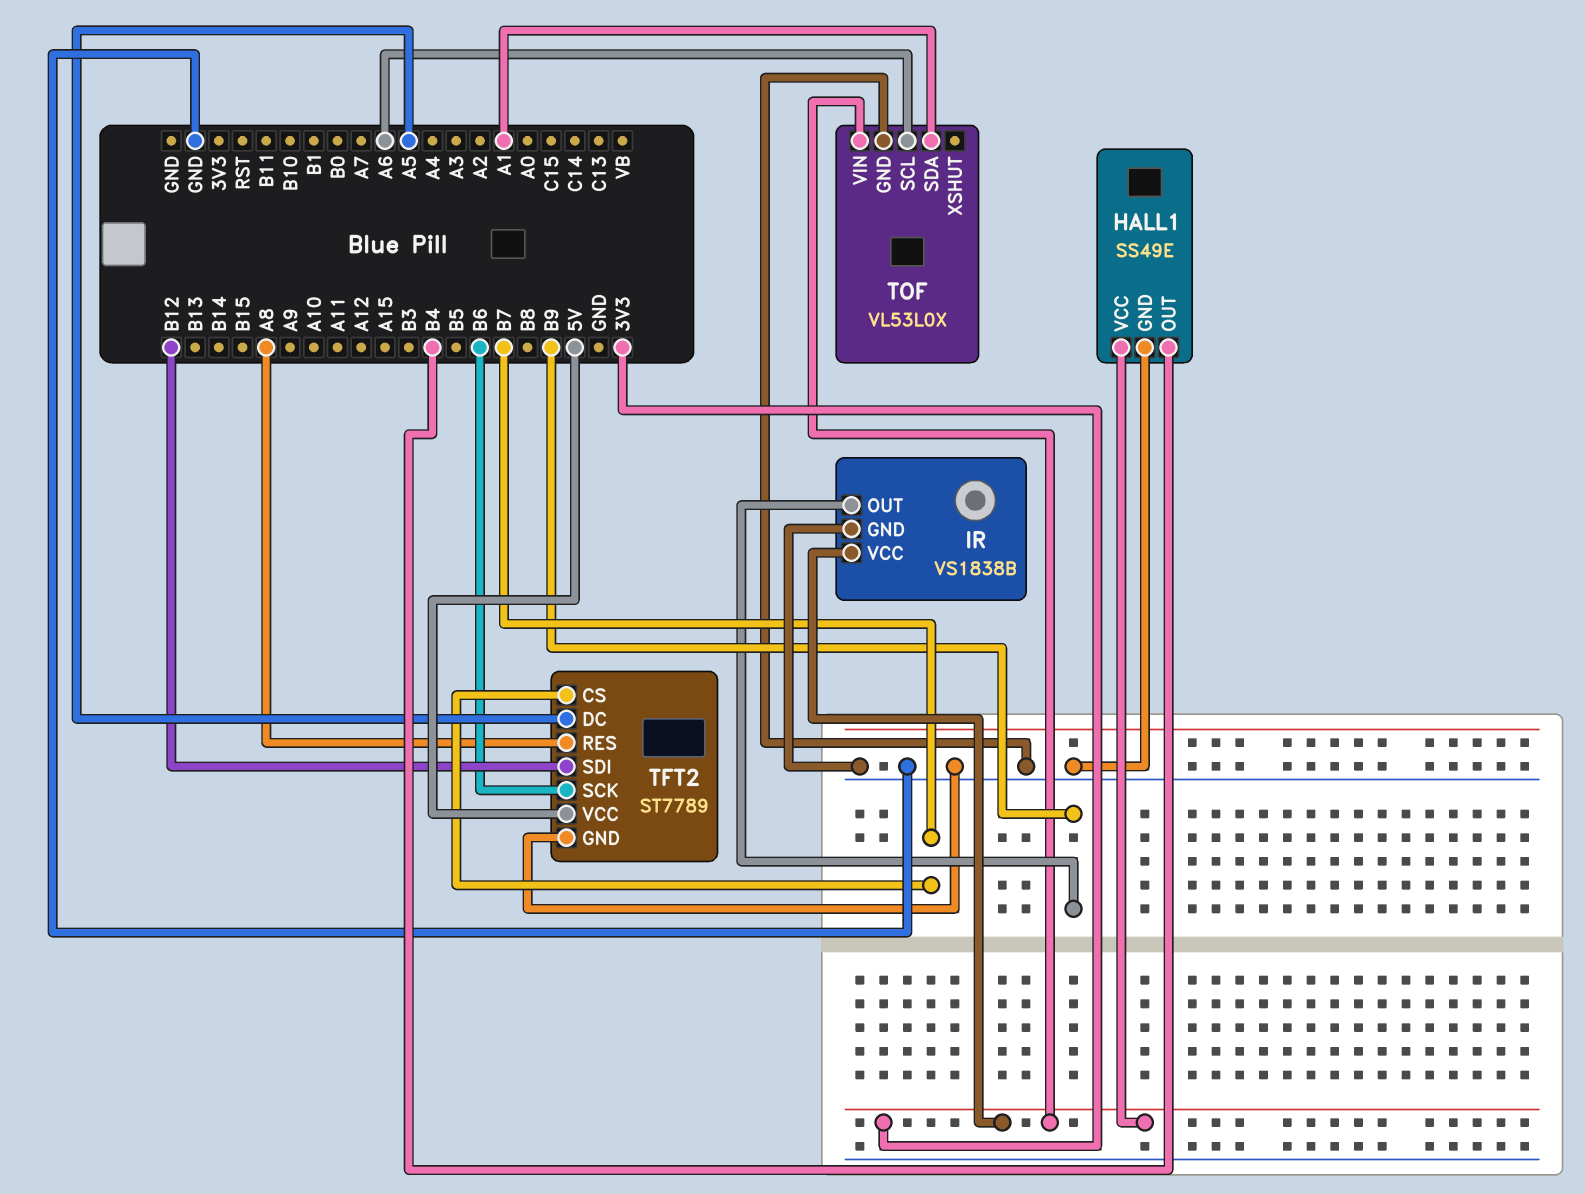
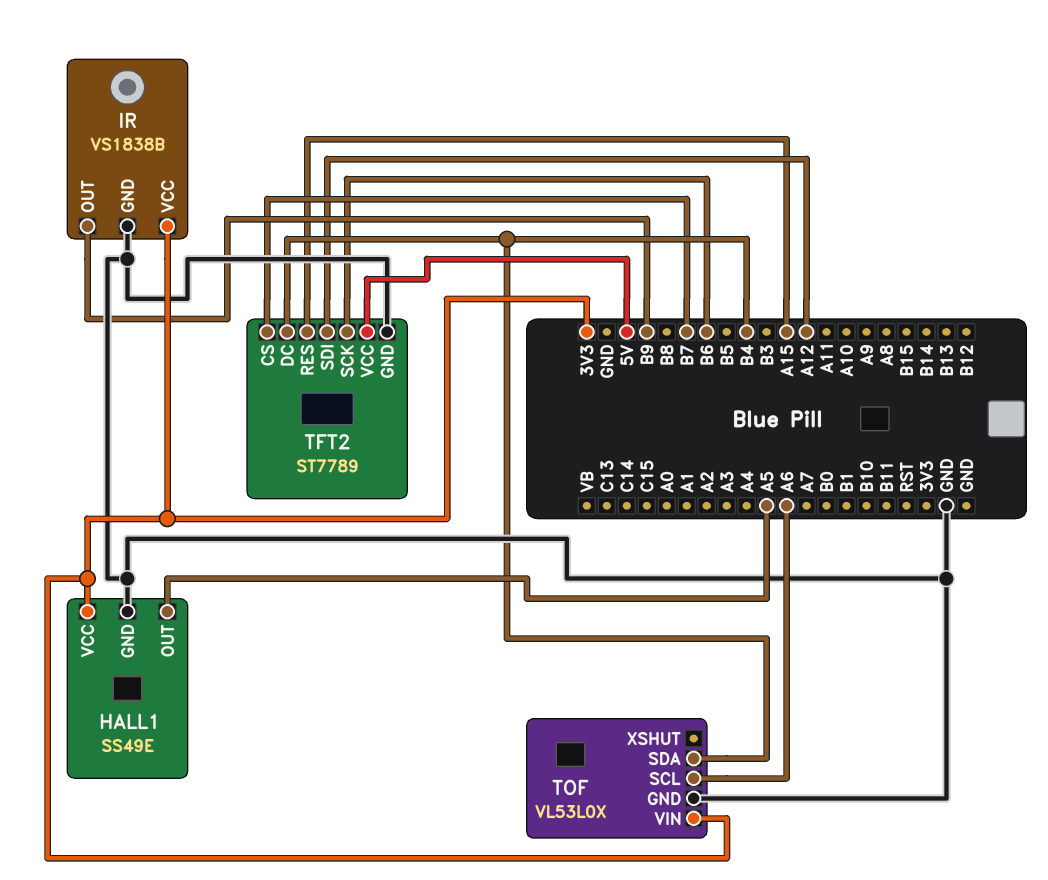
HALL1 pin OUT: B4 -> A5
TFT2 pin DC: A5 -> B4
TFT2 pin RES: A8 -> A15
TFT2 pin SDI: B12 -> A12
TOF pin SDA: A1 -> B4

